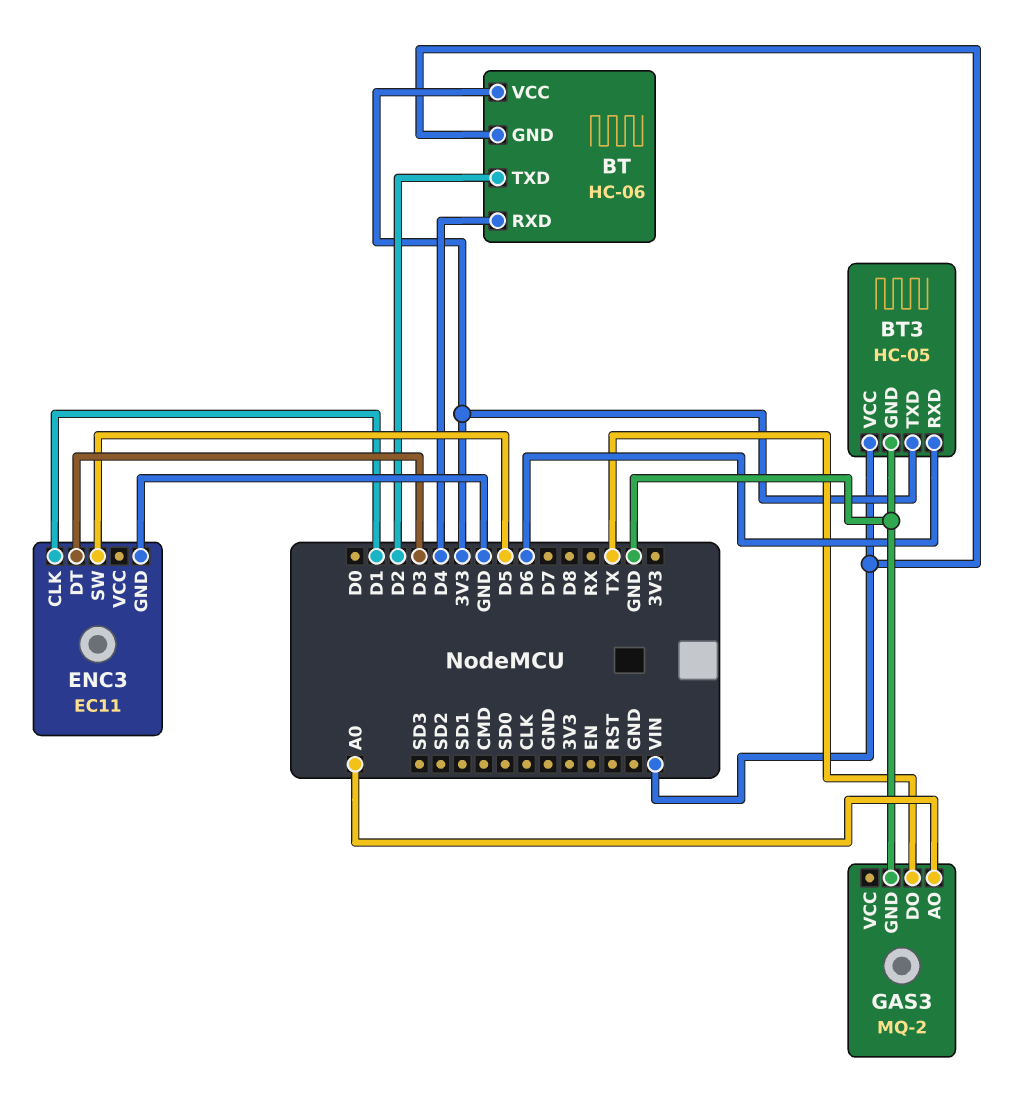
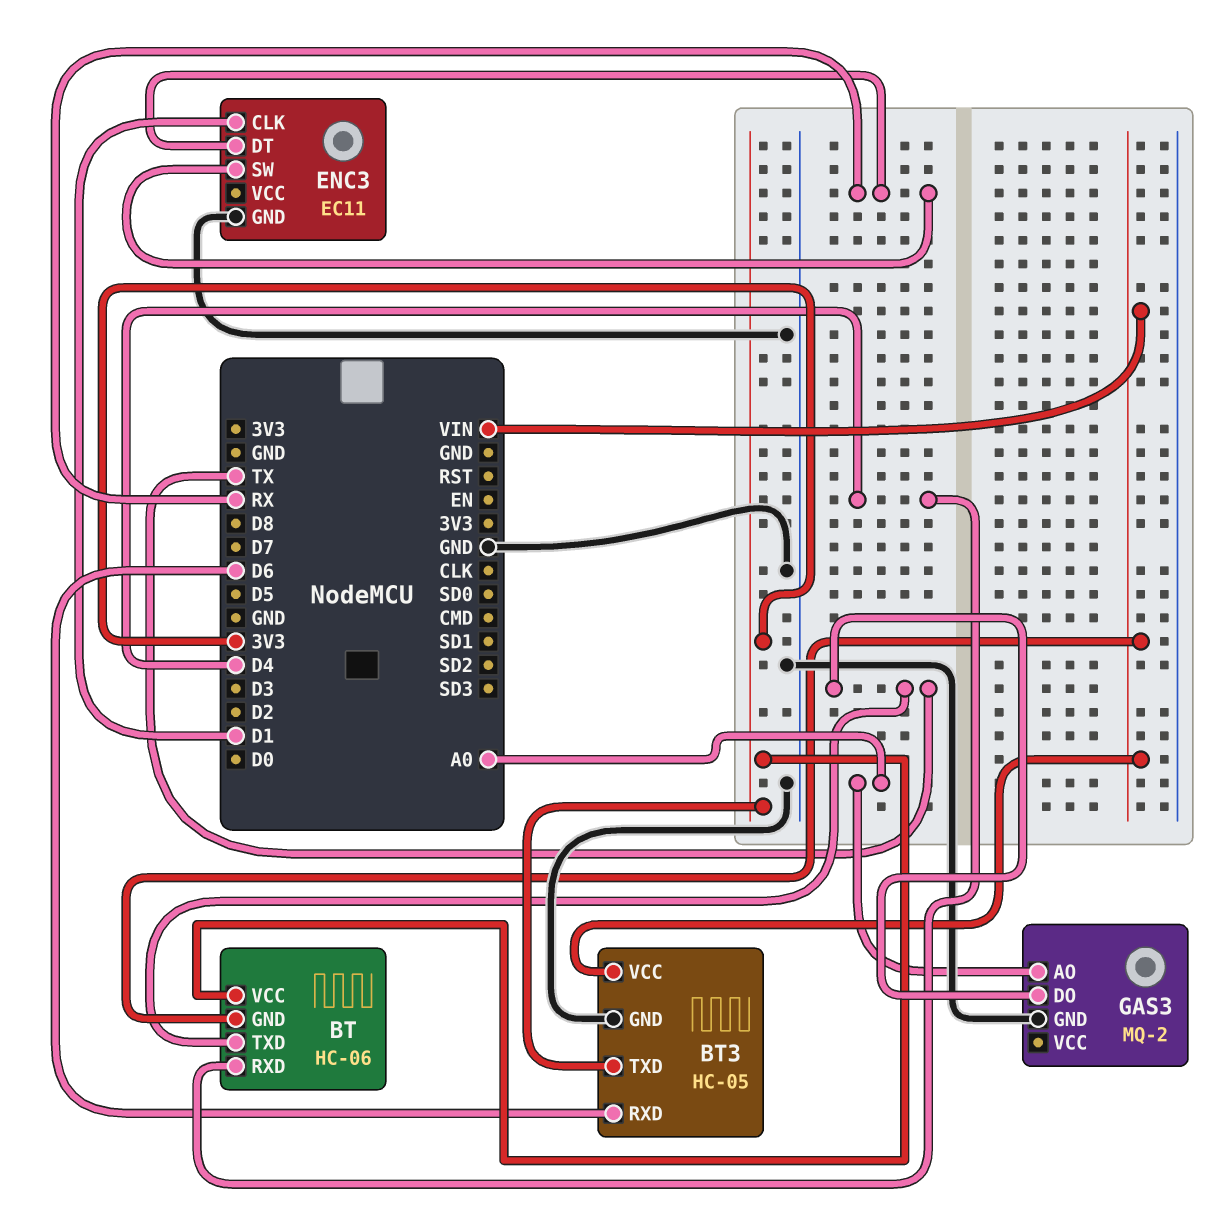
BT pin TXD: D2 -> TX
ENC3 pin DT: D3 -> RX
ENC3 pin SW: D5 -> RX

